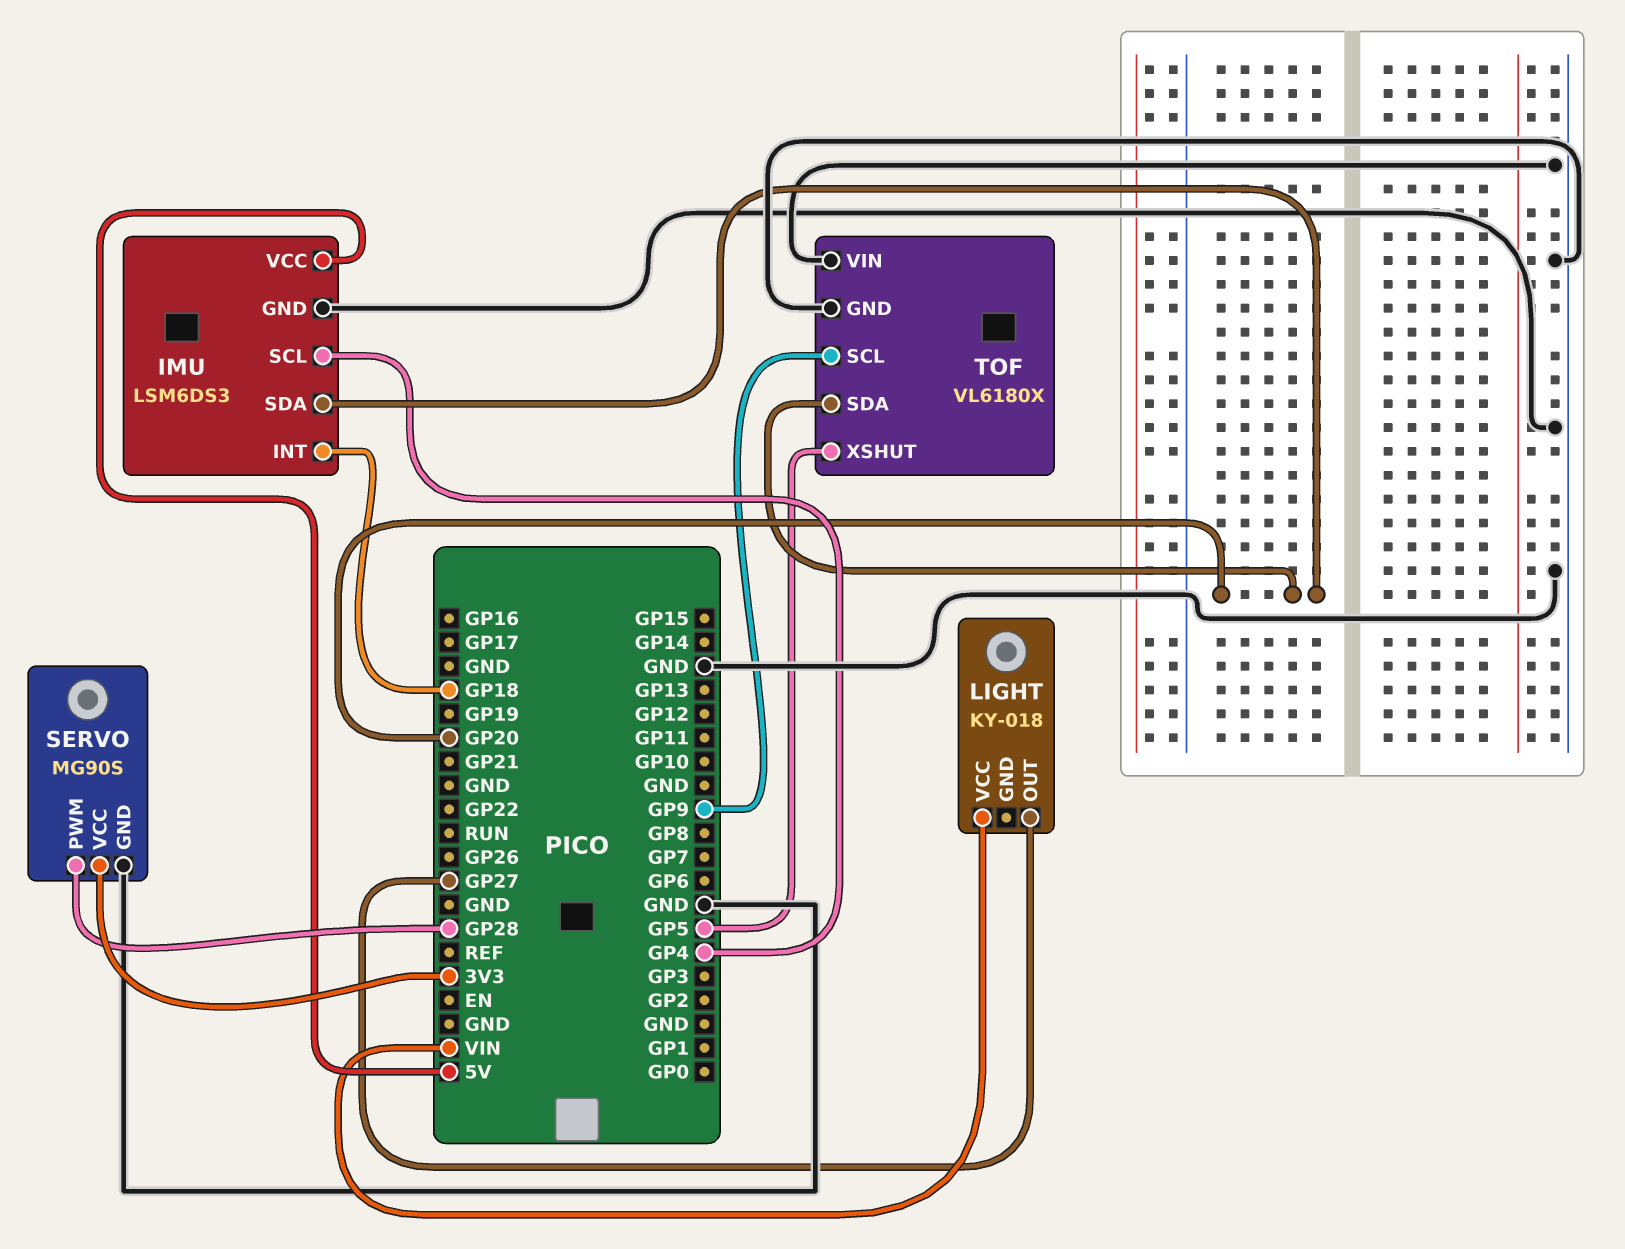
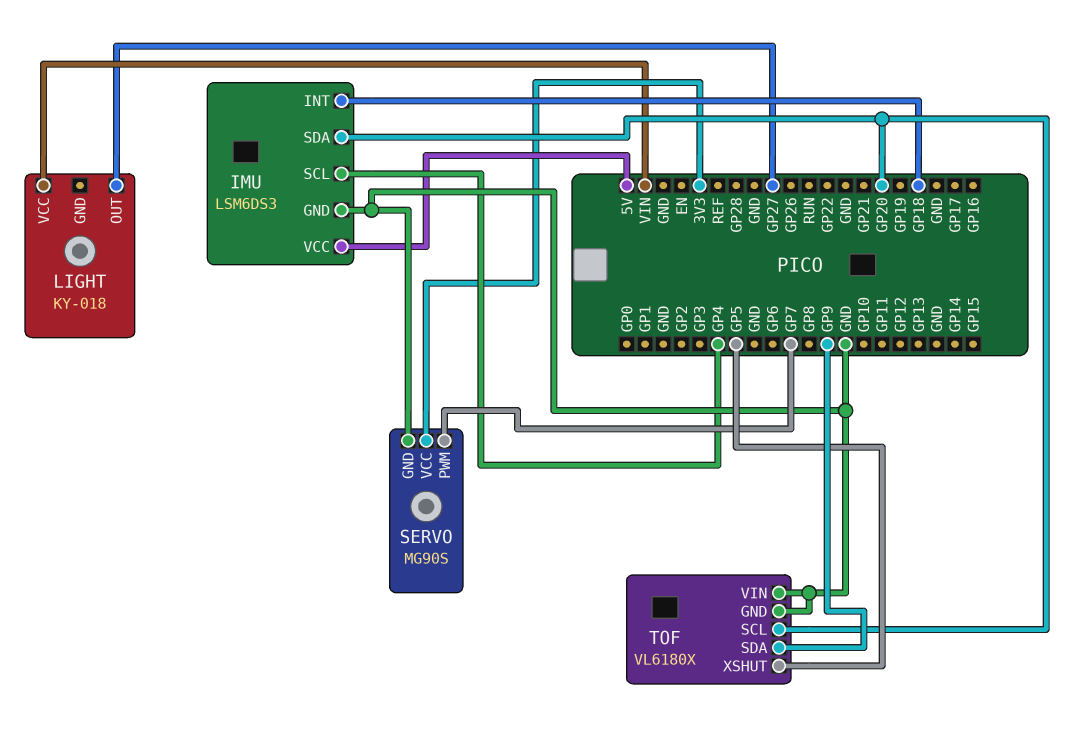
SERVO pin PWM: GP28 -> GP7
TOF pin SCL: GP9 -> GP20
TOF pin SDA: GP20 -> GP9

